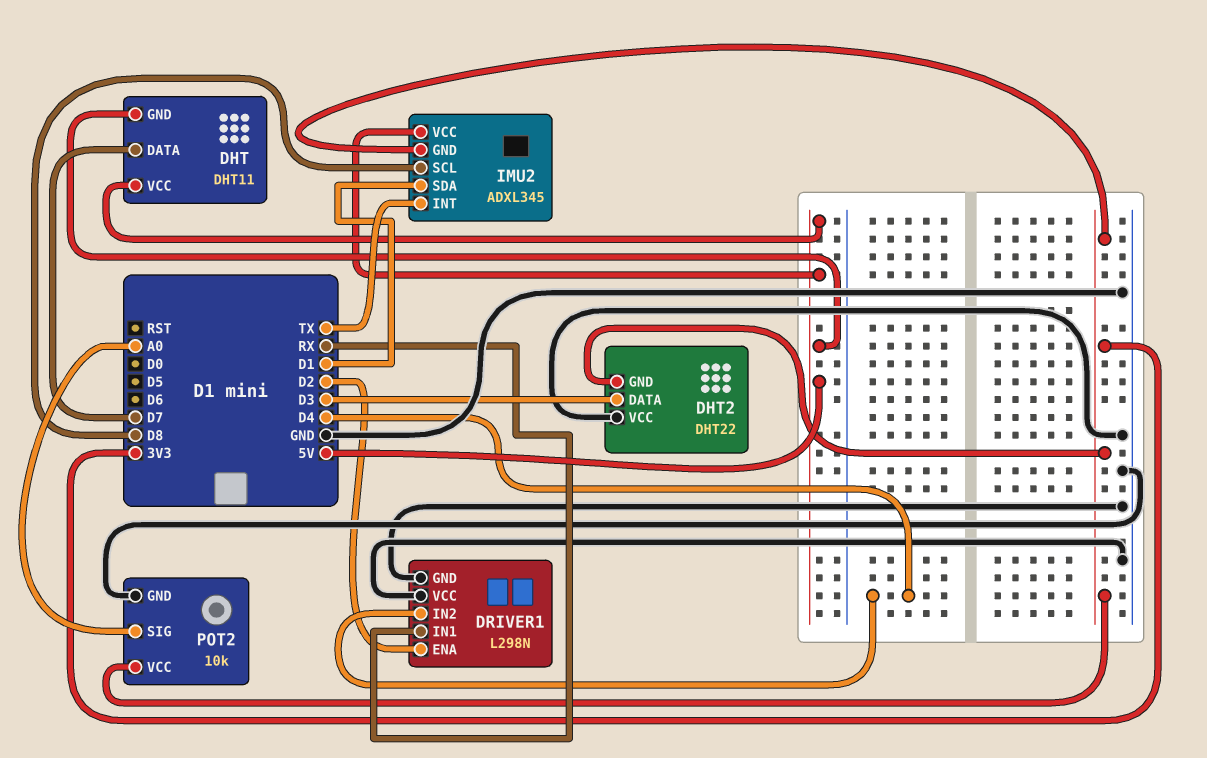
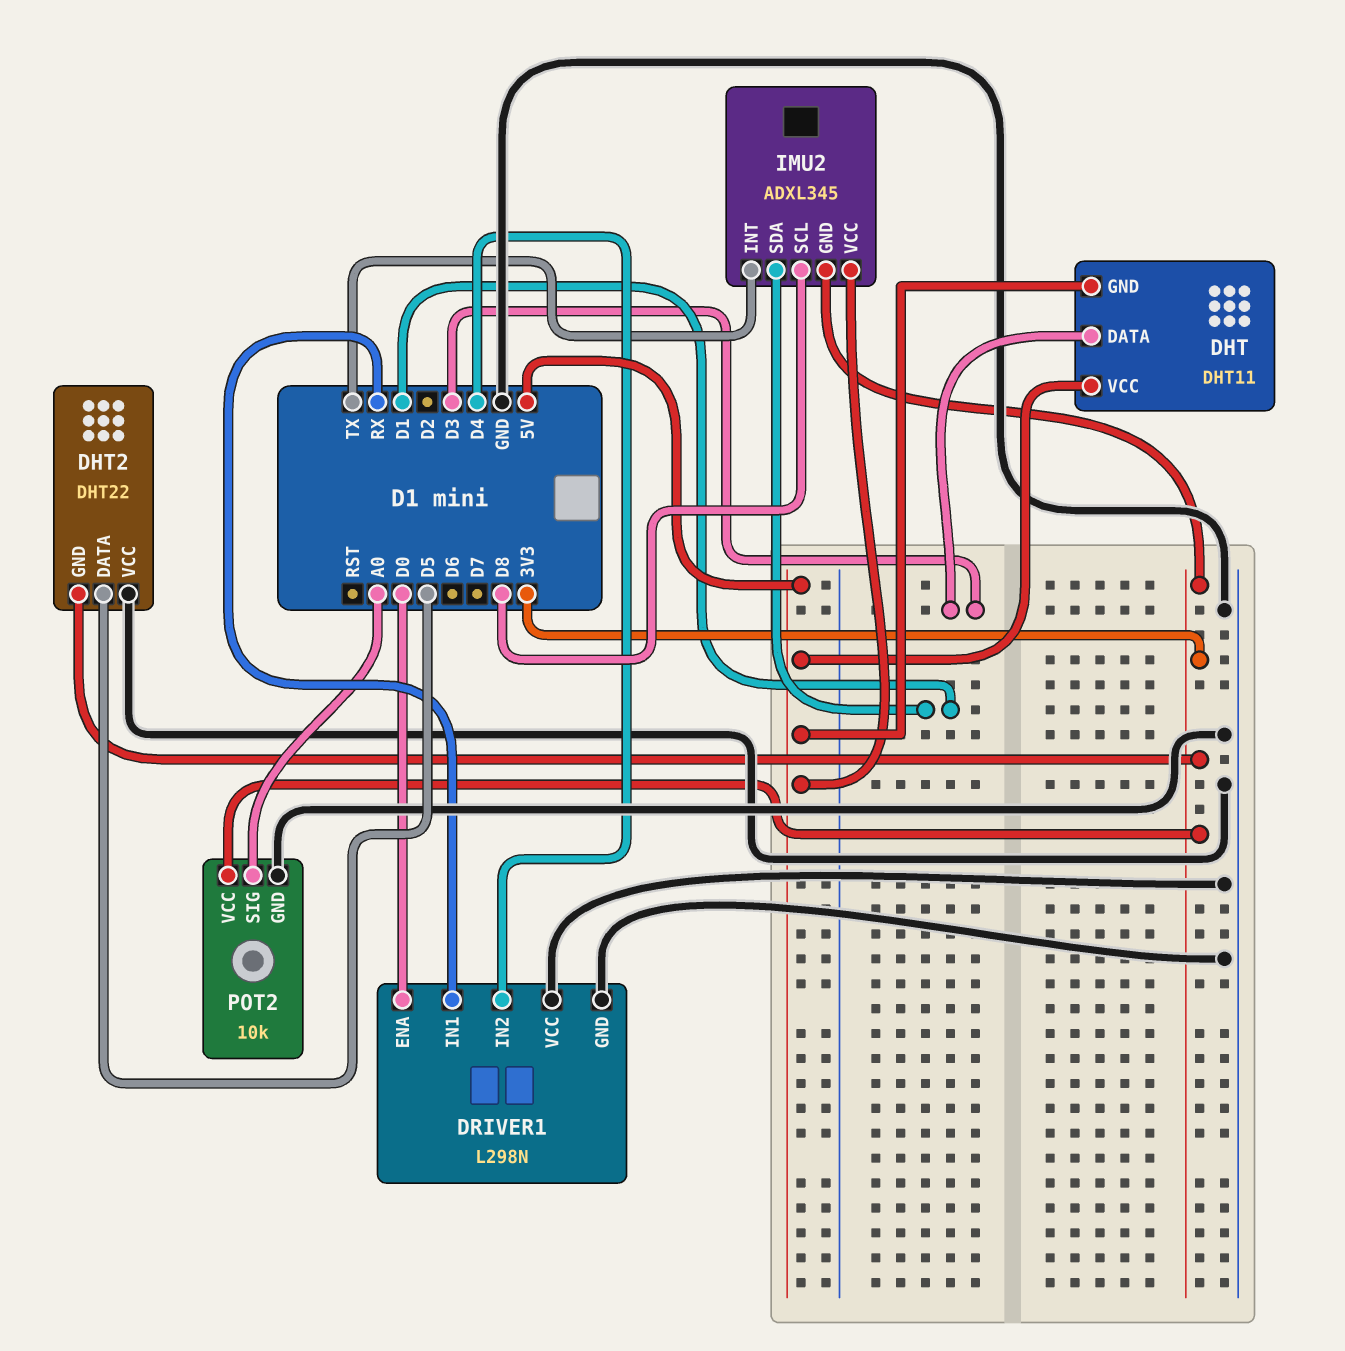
DHT pin DATA: D7 -> D3
DHT2 pin DATA: D3 -> D5
DRIVER1 pin ENA: D2 -> D0

